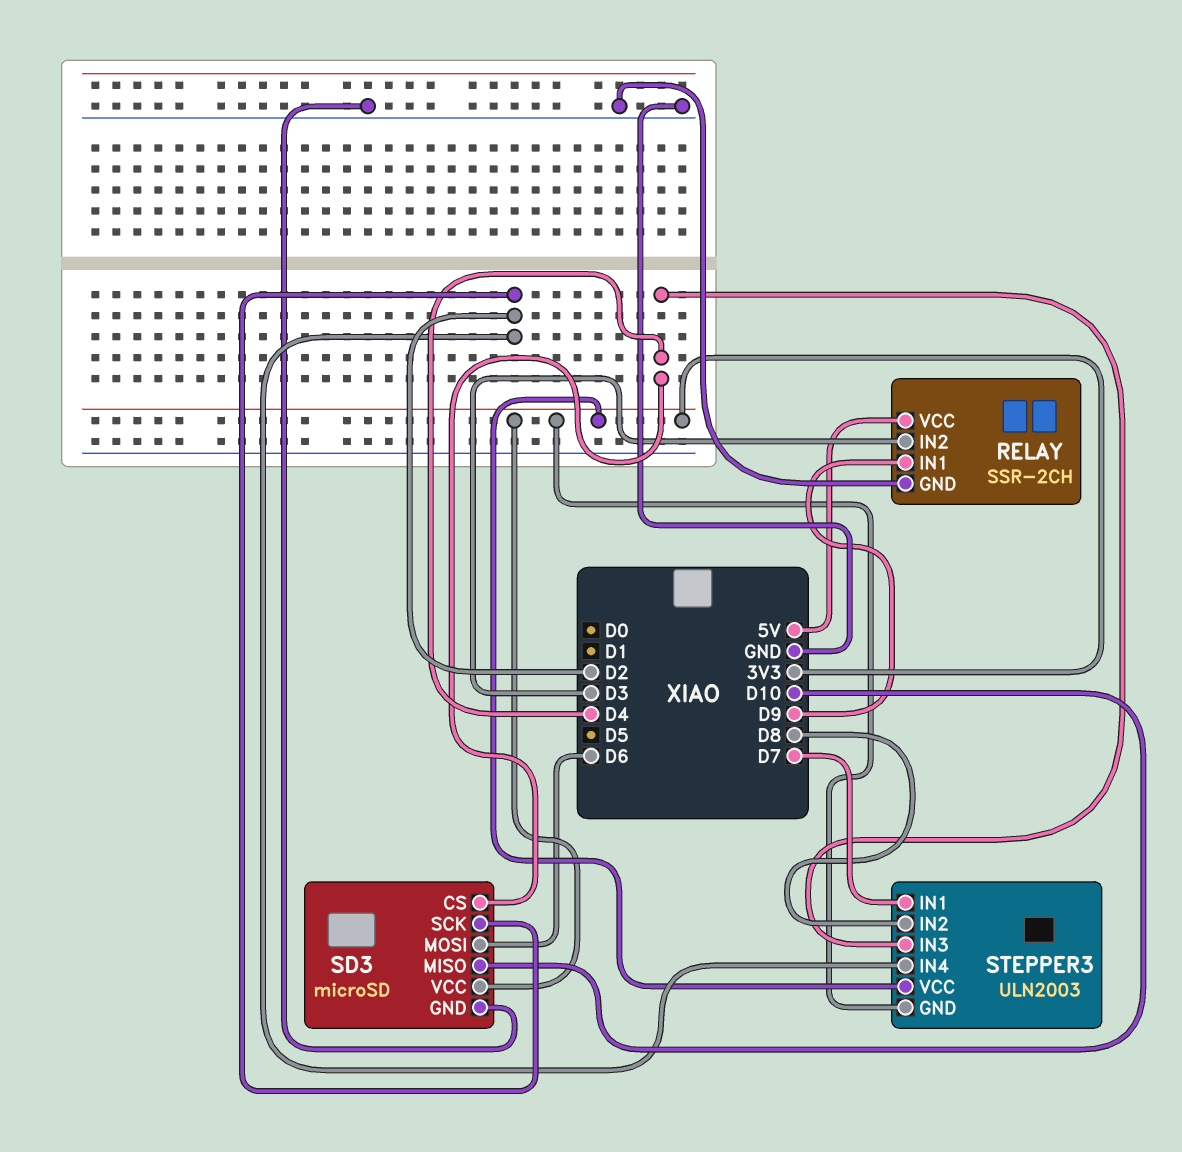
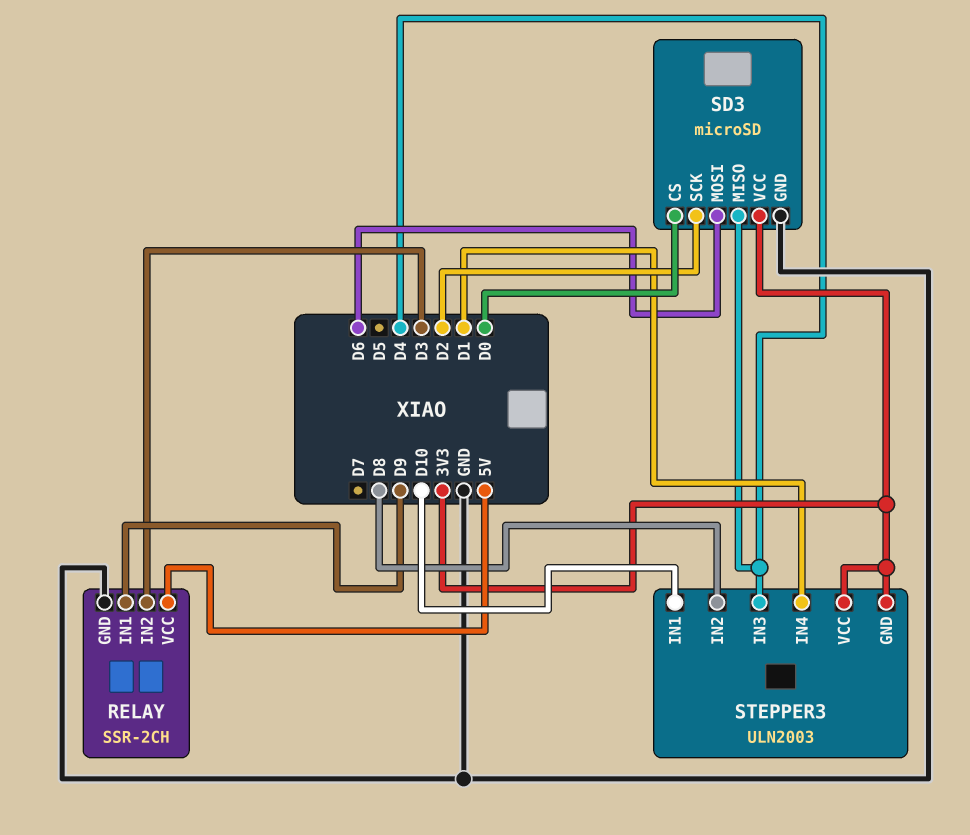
SD3 pin CS: D4 -> D0
SD3 pin MISO: D10 -> D4
STEPPER3 pin IN1: D7 -> D10
STEPPER3 pin IN4: D2 -> D1

